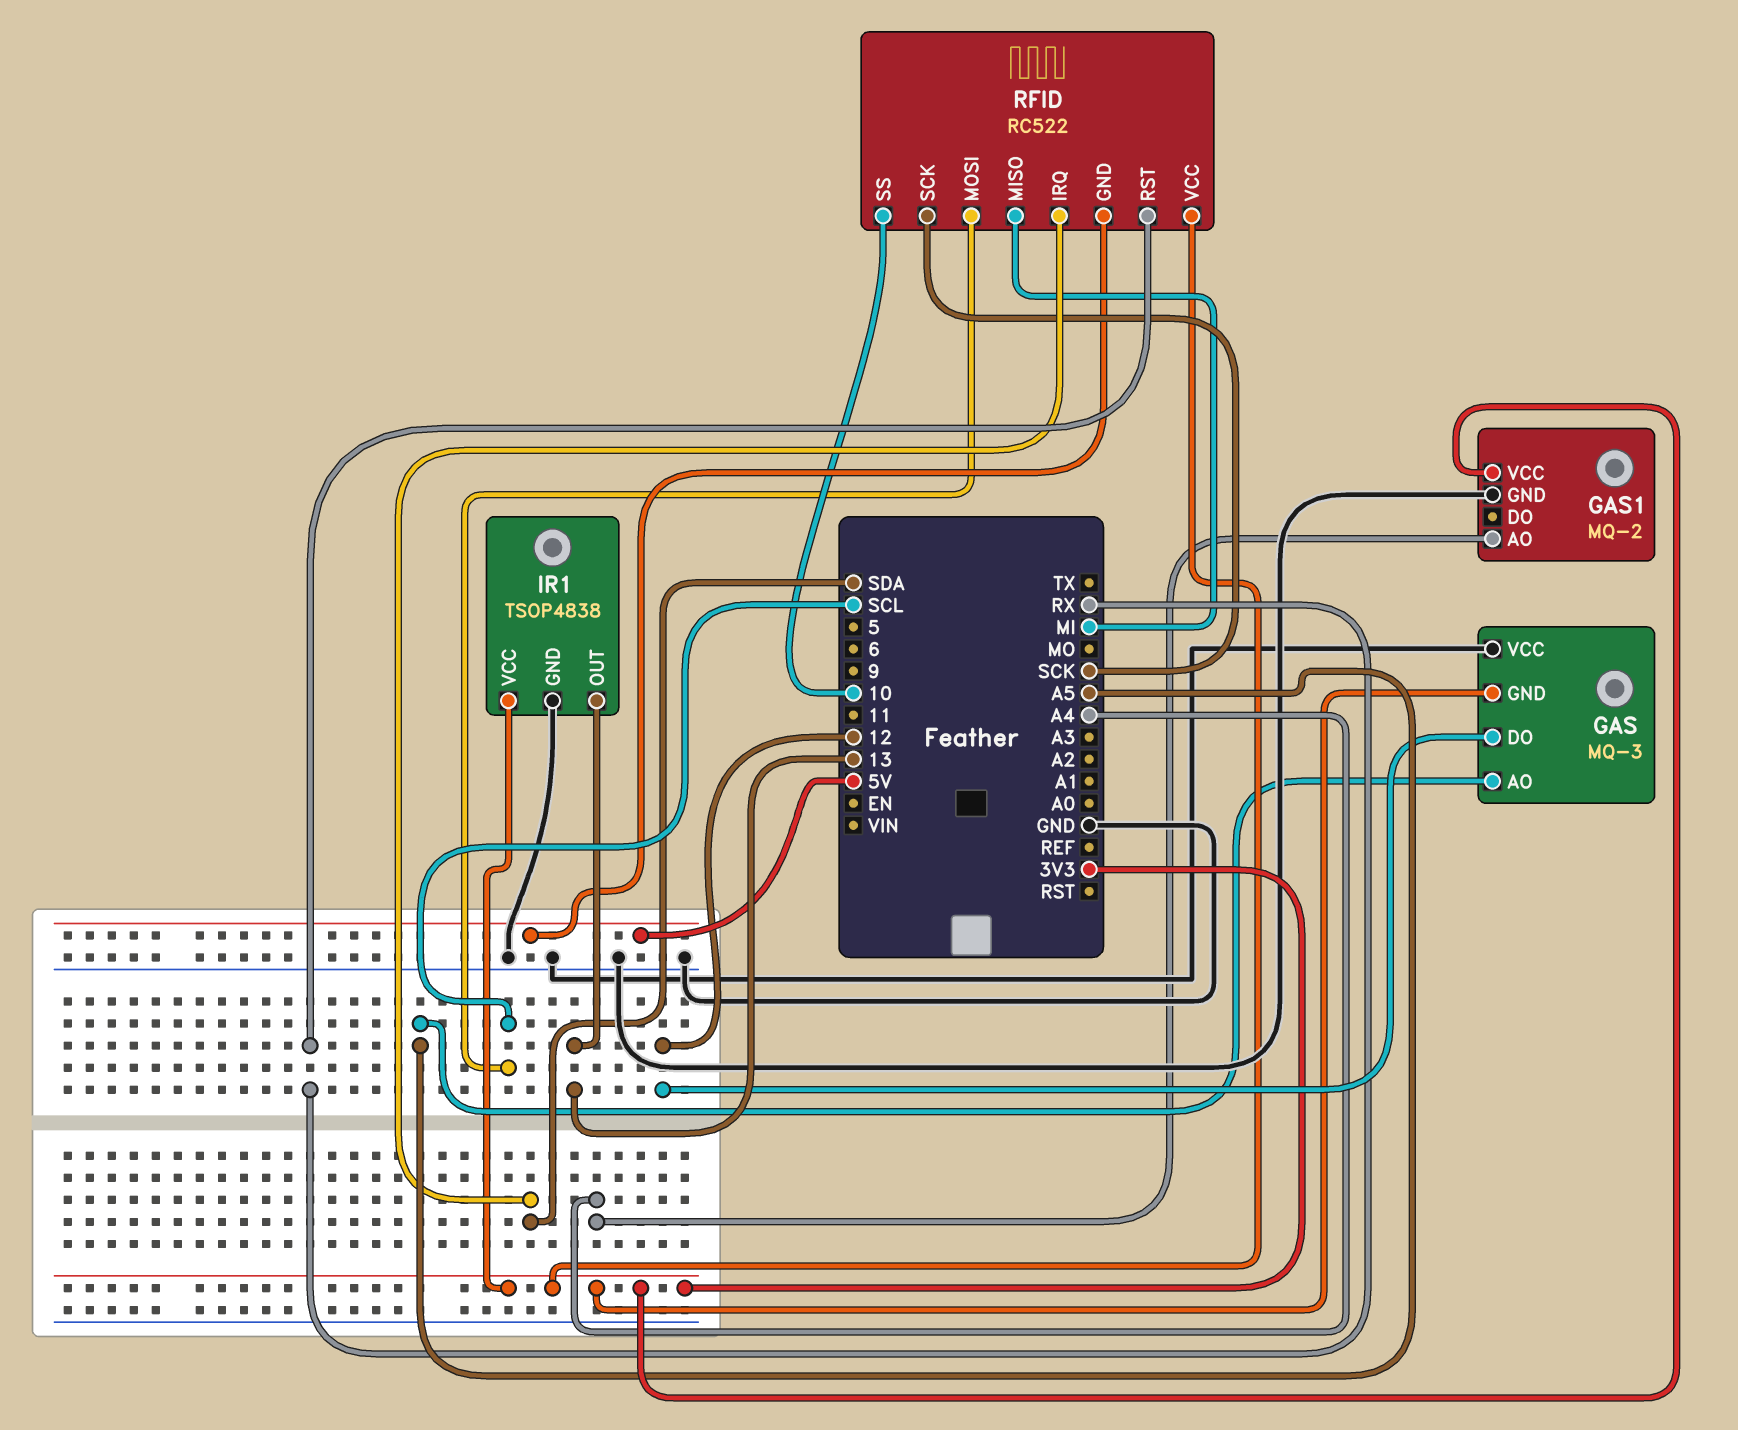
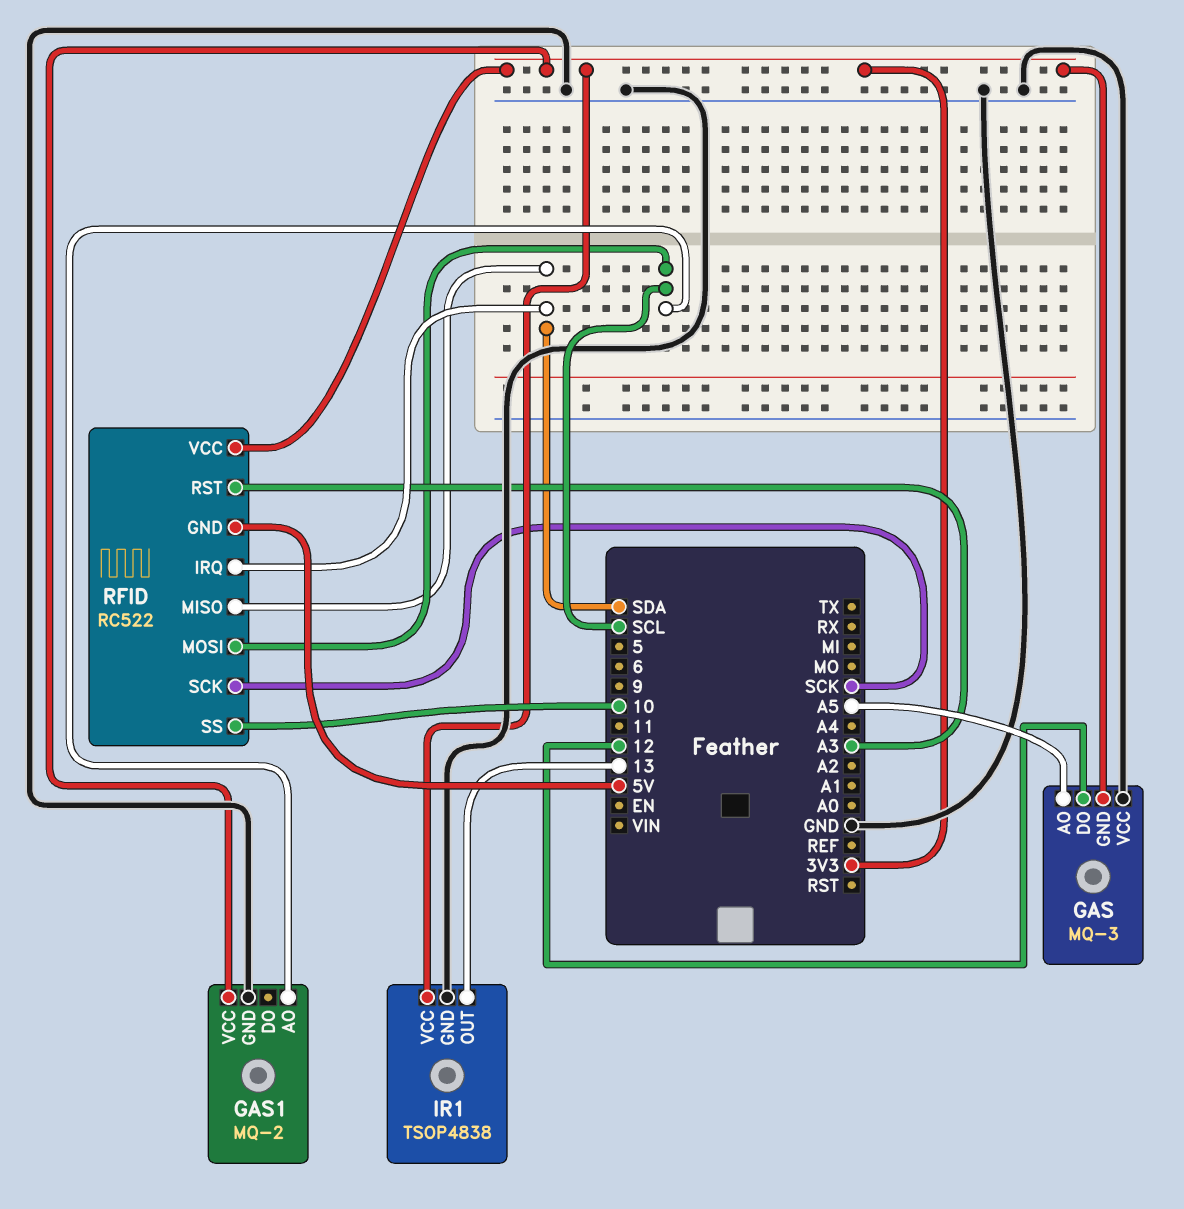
GAS1 pin AO: A4 -> SCL
RFID pin MISO: MI -> SDA
RFID pin RST: RX -> A3

